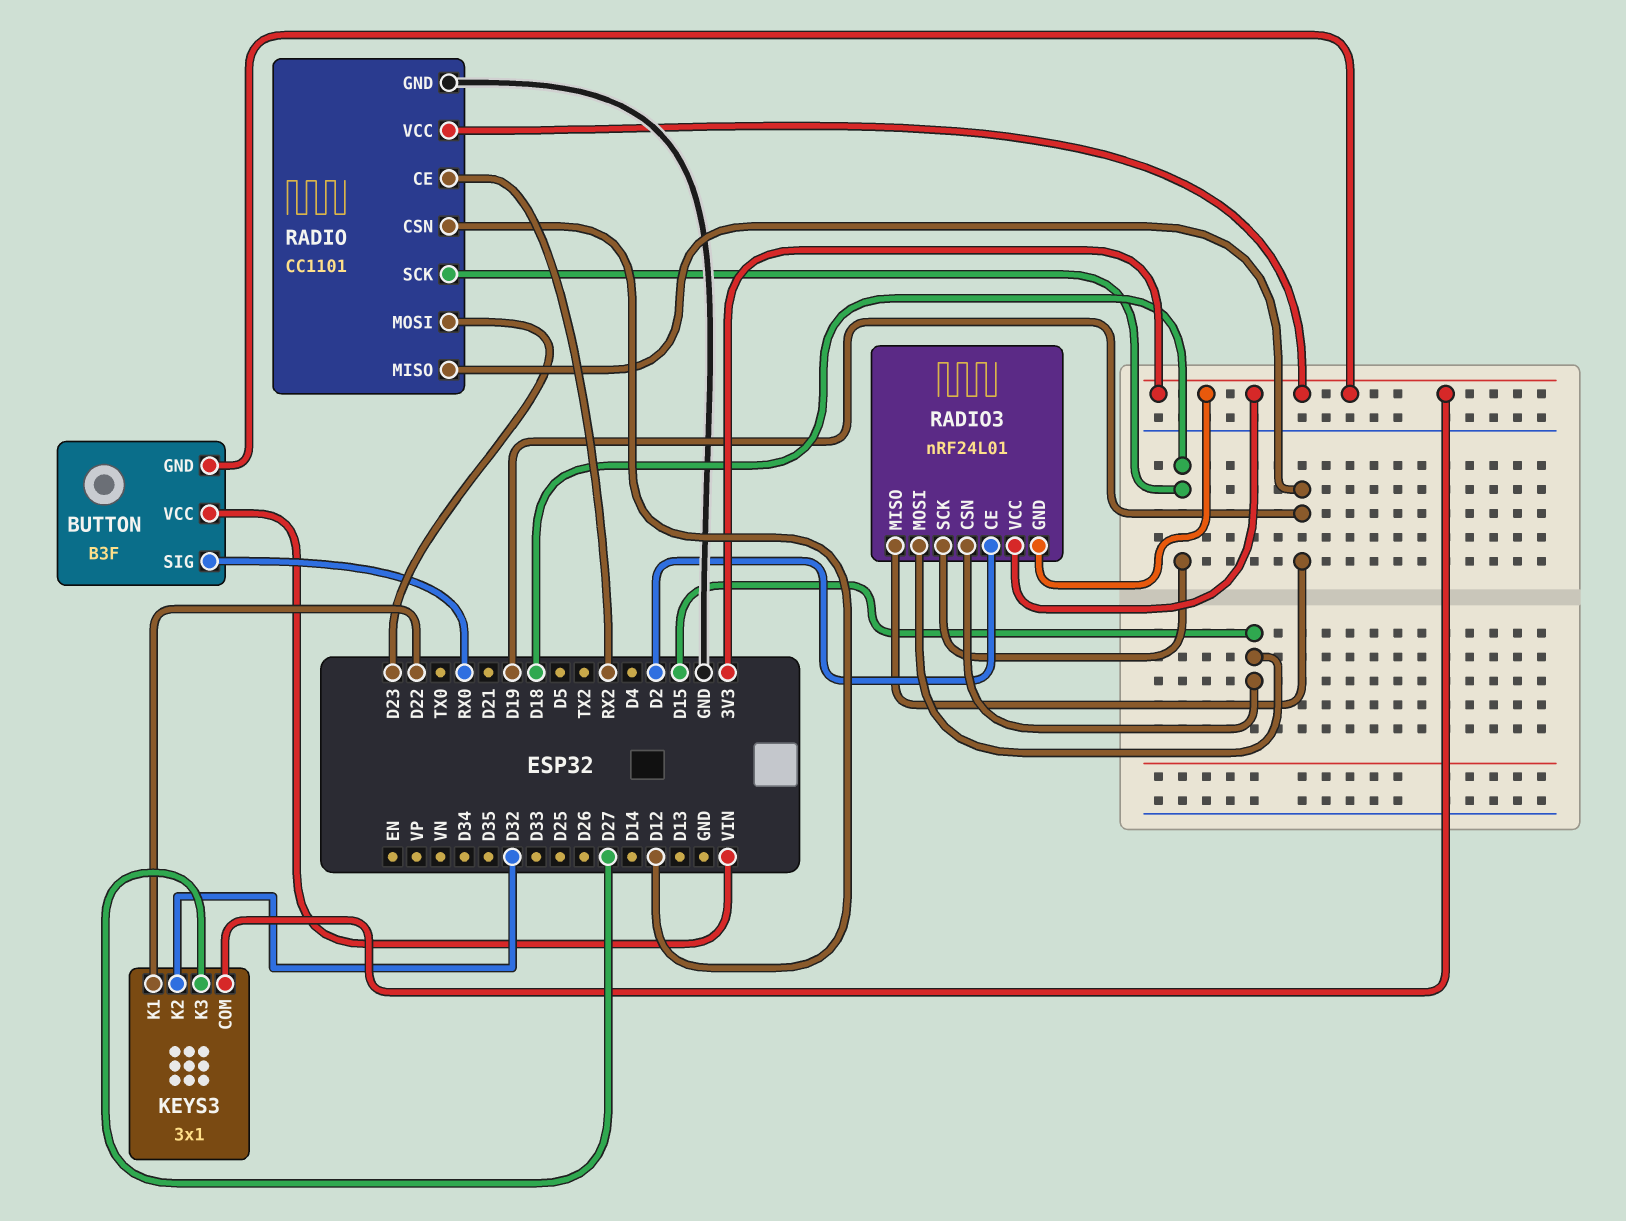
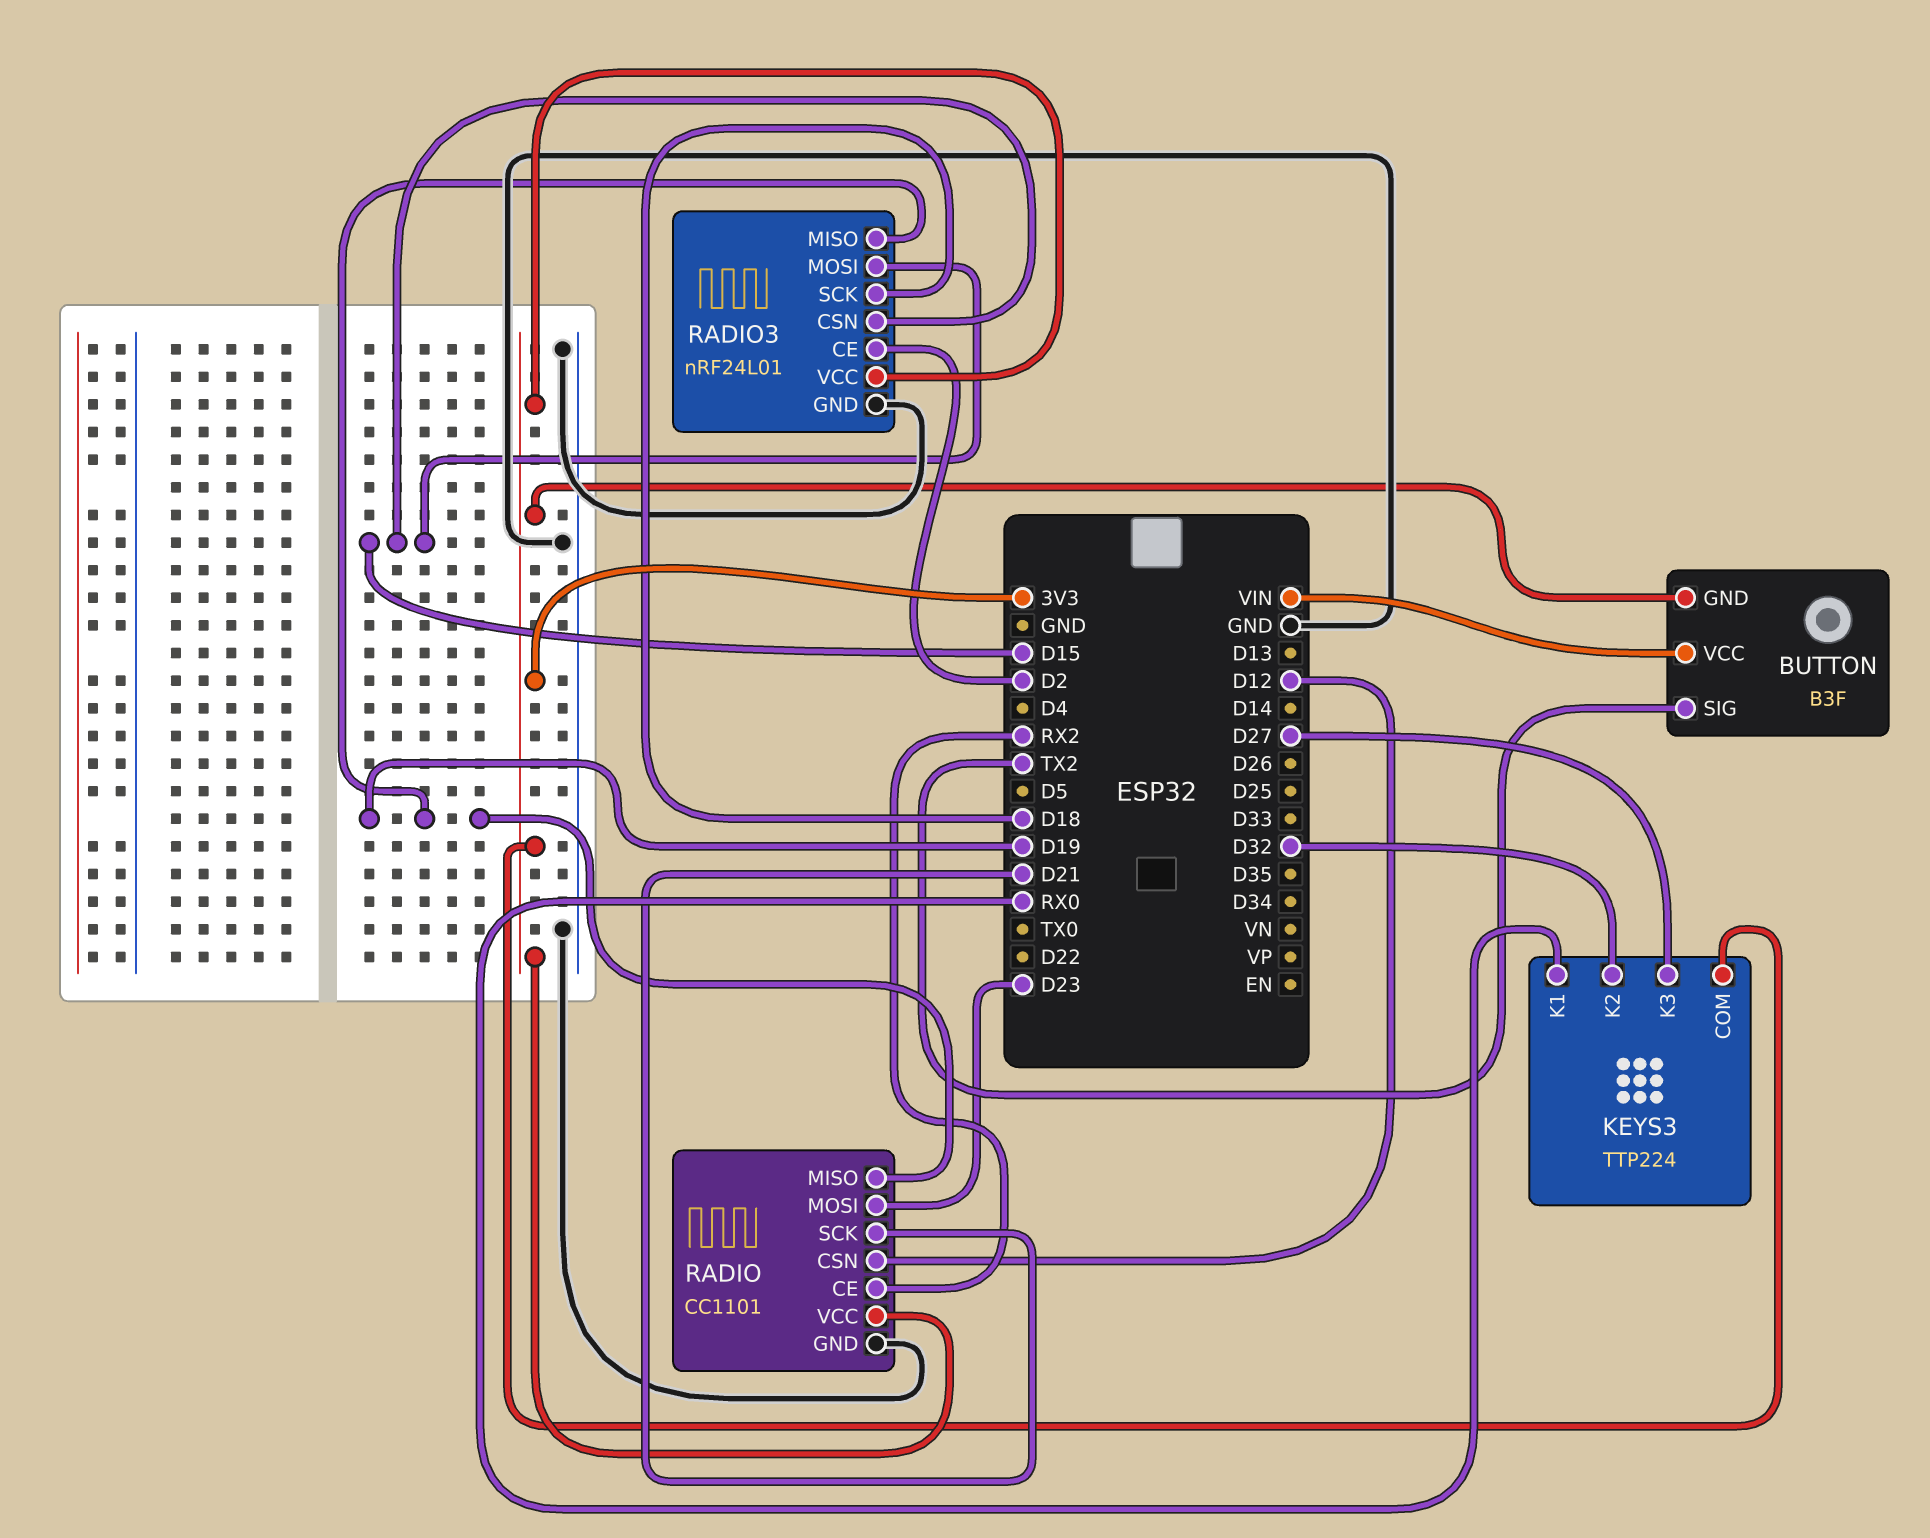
BUTTON pin SIG: RX0 -> TX2
KEYS3: 3x1 -> TTP224
KEYS3 pin K1: D22 -> RX0
RADIO pin SCK: D18 -> D21
RADIO3 pin GND: 3V3 -> GND

